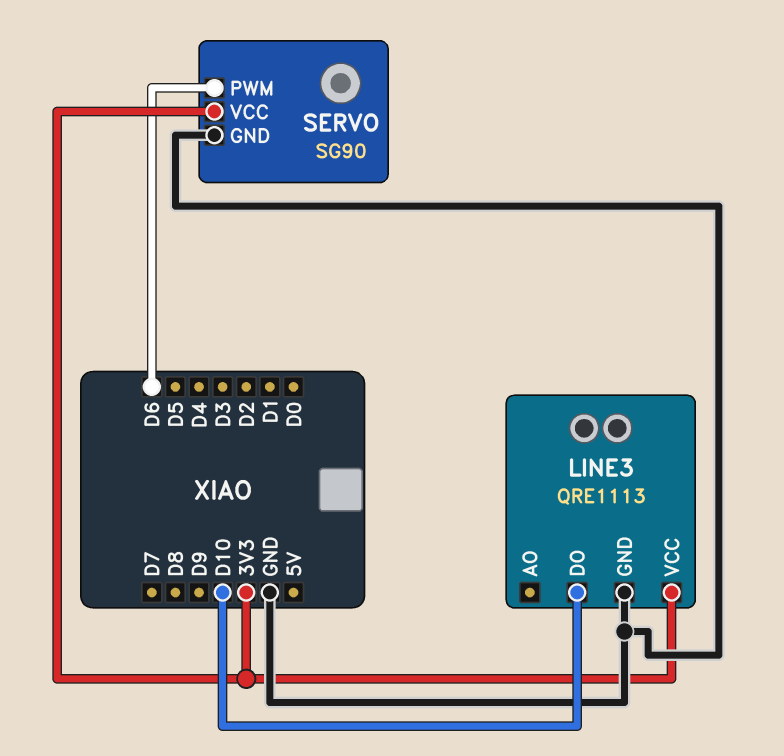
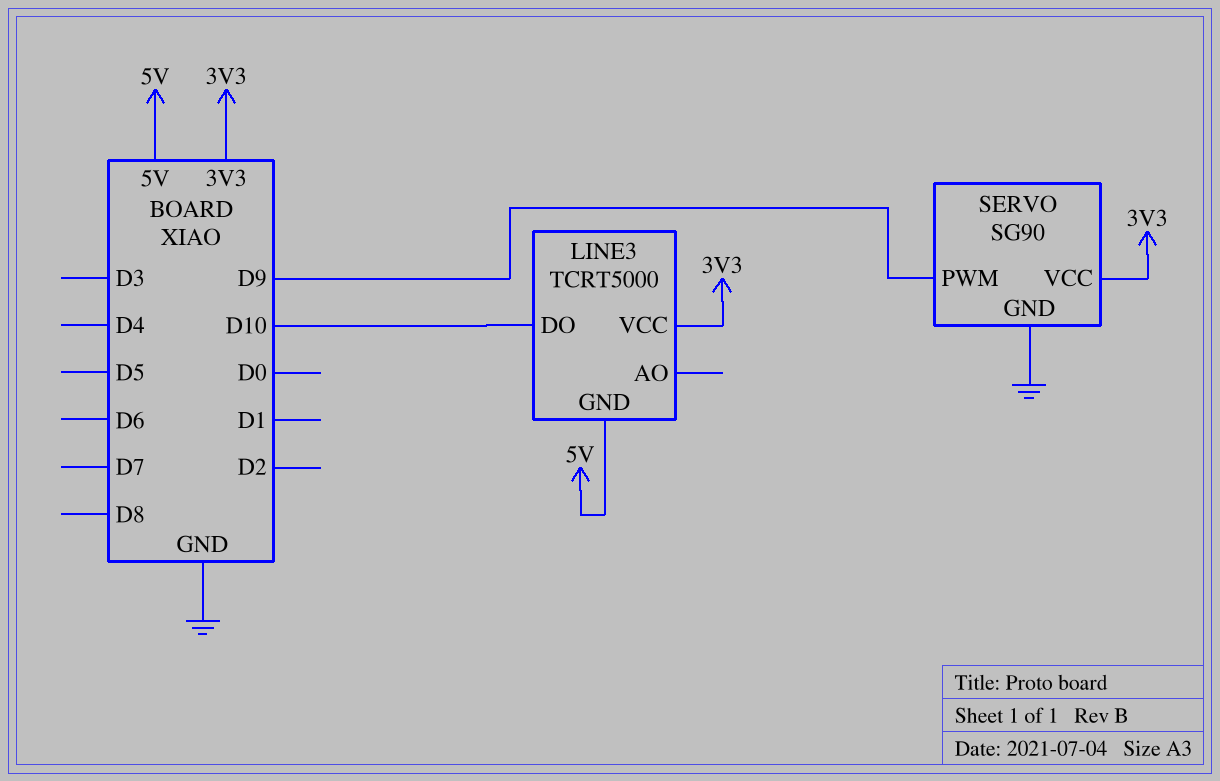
LINE3: QRE1113 -> TCRT5000
LINE3 pin GND: GND -> 5V
SERVO pin PWM: D6 -> D9

